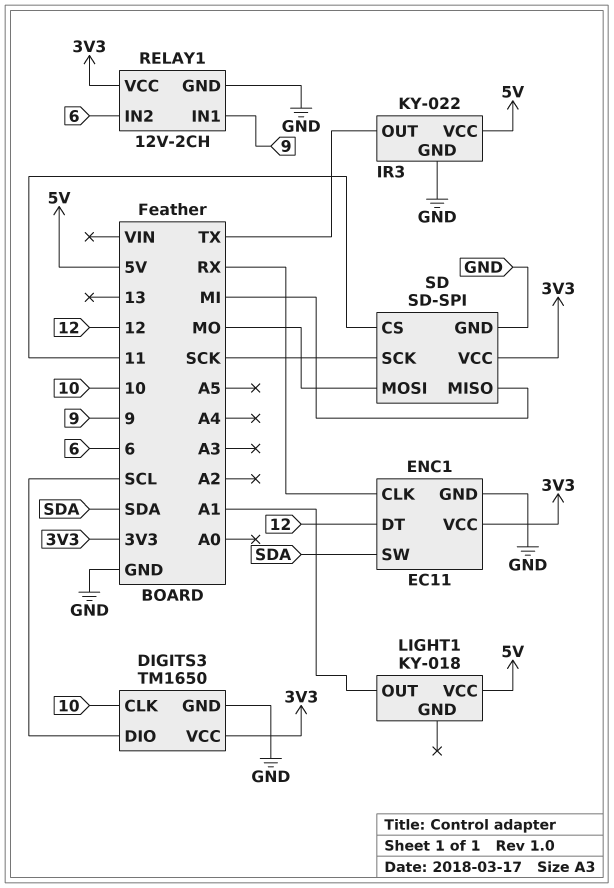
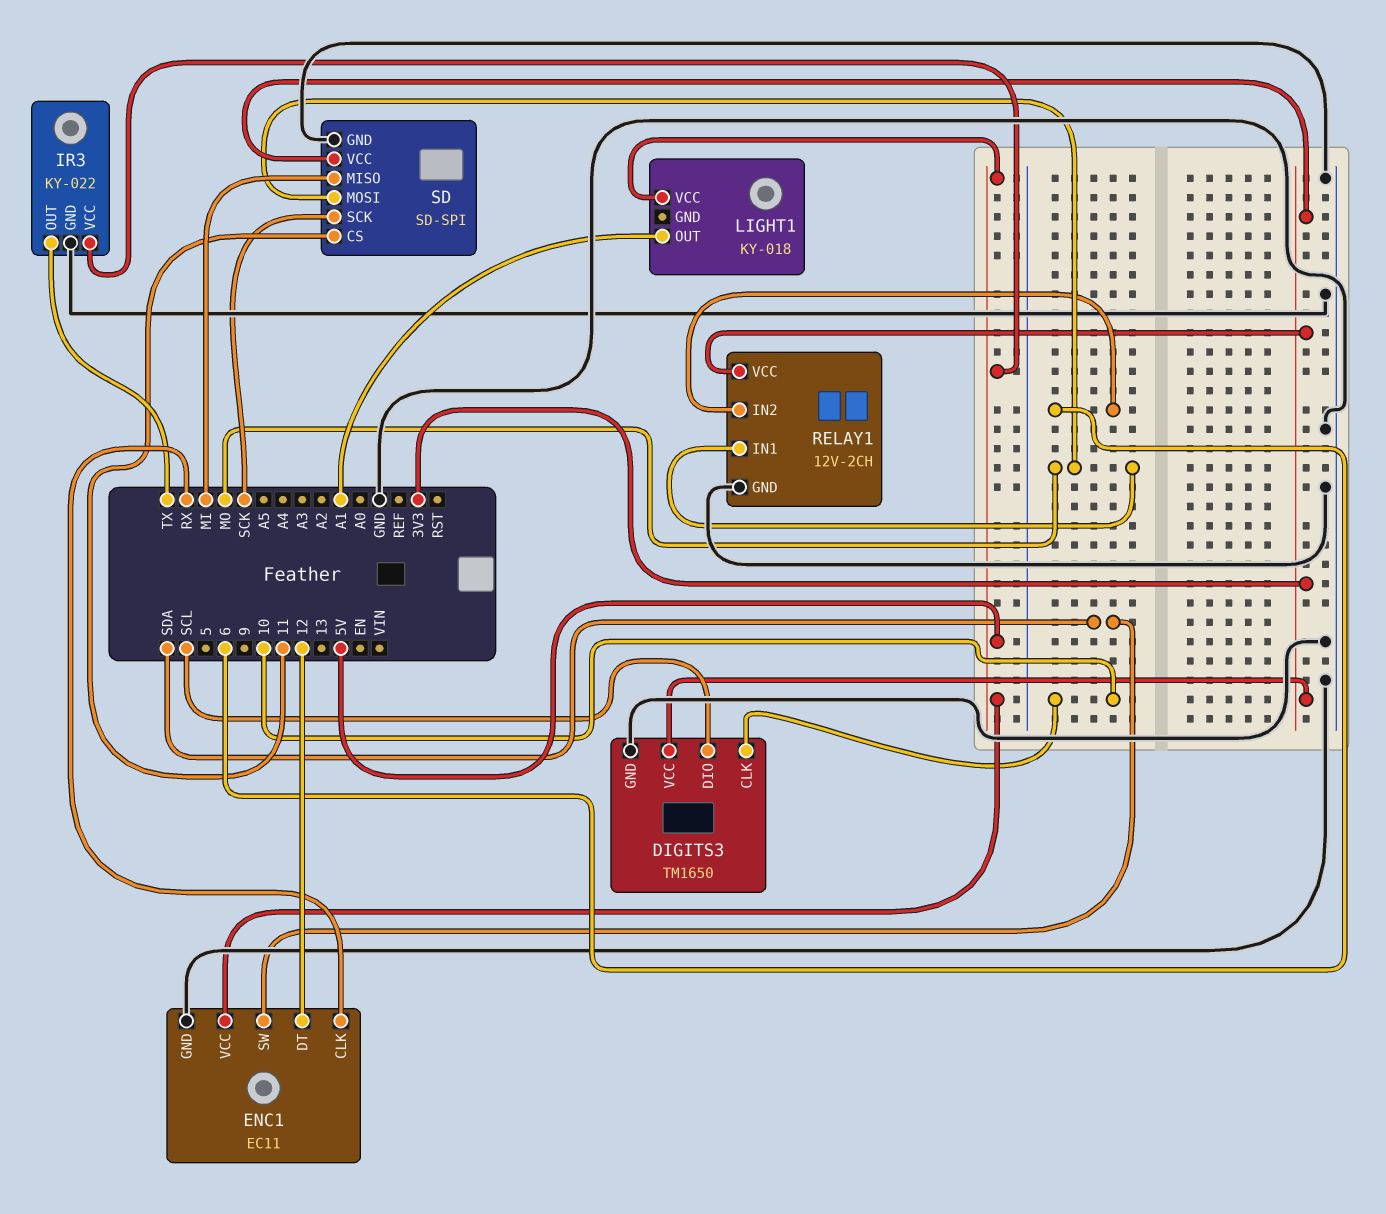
ENC1 pin VCC: 3V3 -> 5V
RELAY1 pin IN1: 9 -> MO

